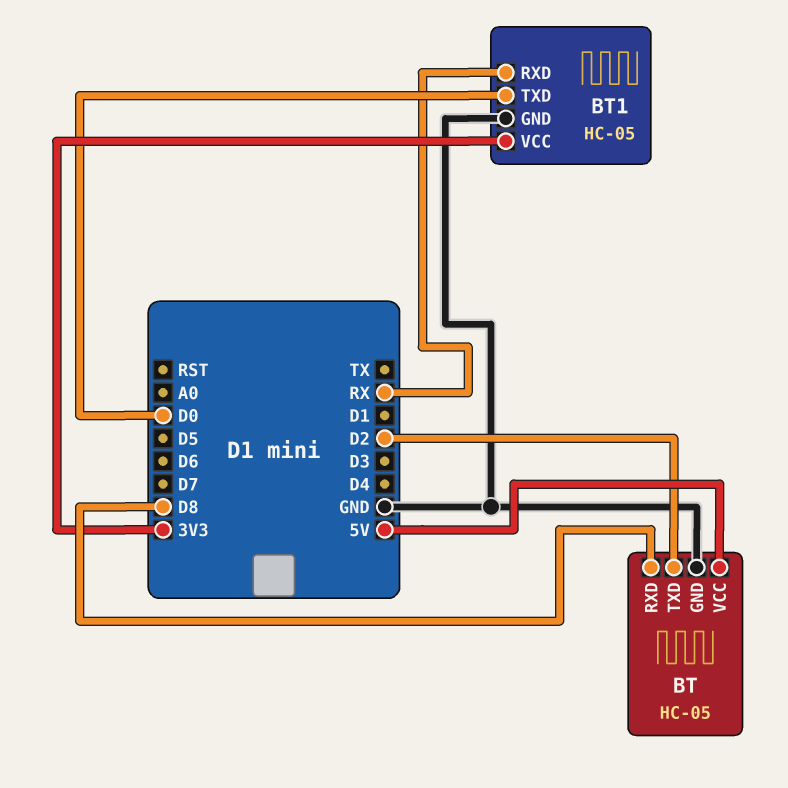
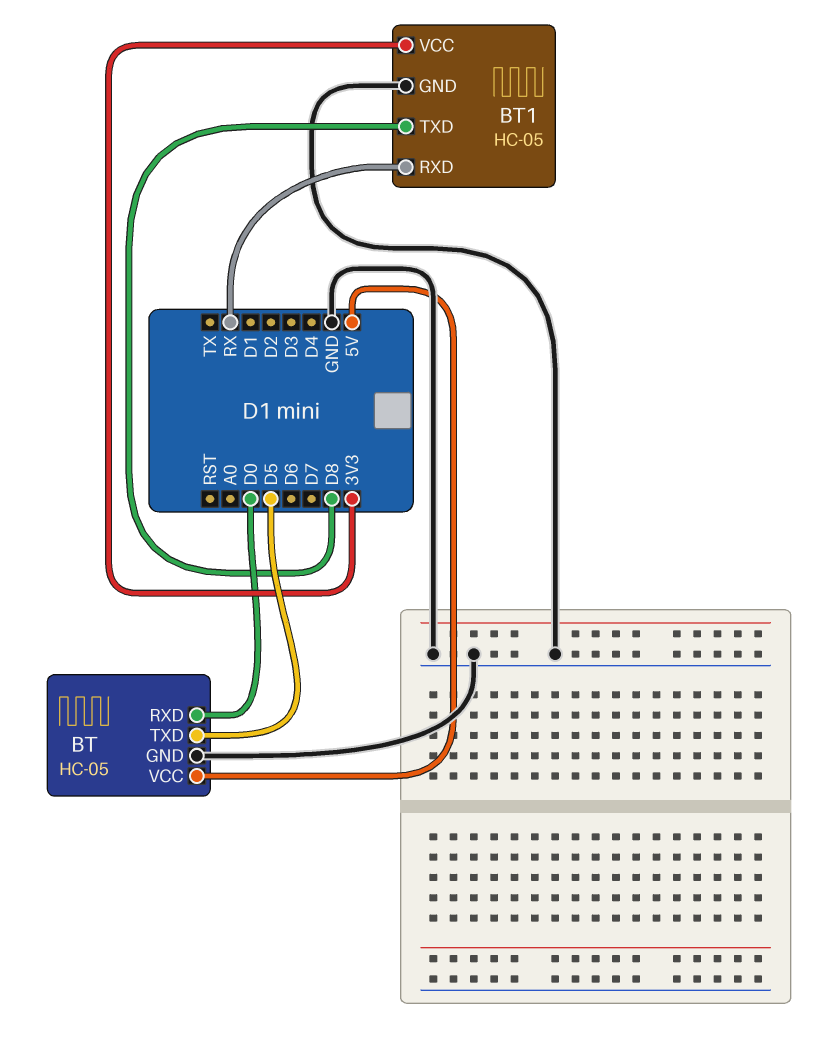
BT pin RXD: D8 -> D0
BT pin TXD: D2 -> D5
BT1 pin TXD: D0 -> D8

